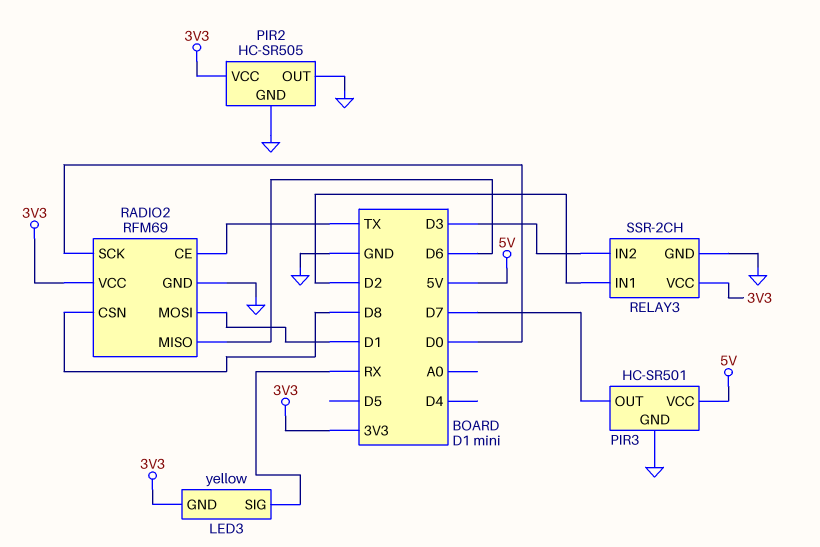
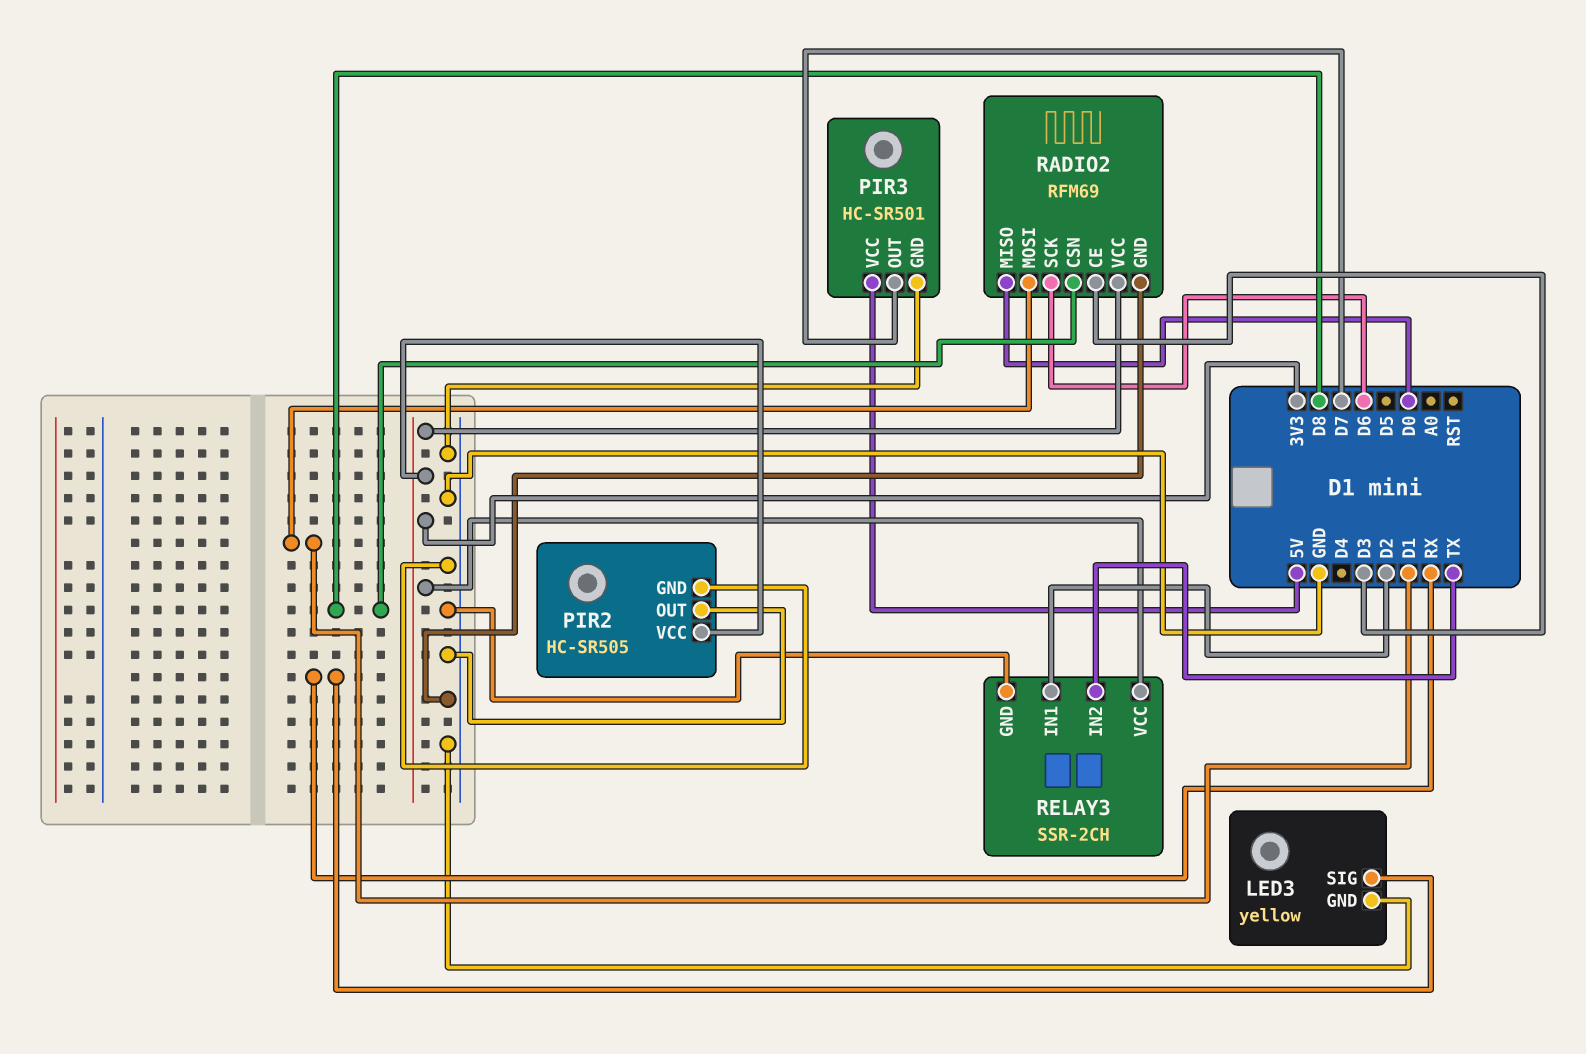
LED3 pin GND: 3V3 -> GND
RADIO2 pin CE: TX -> D3
RADIO2 pin MISO: D6 -> D0
RADIO2 pin SCK: D0 -> D6
RELAY3 pin IN2: D3 -> TX

